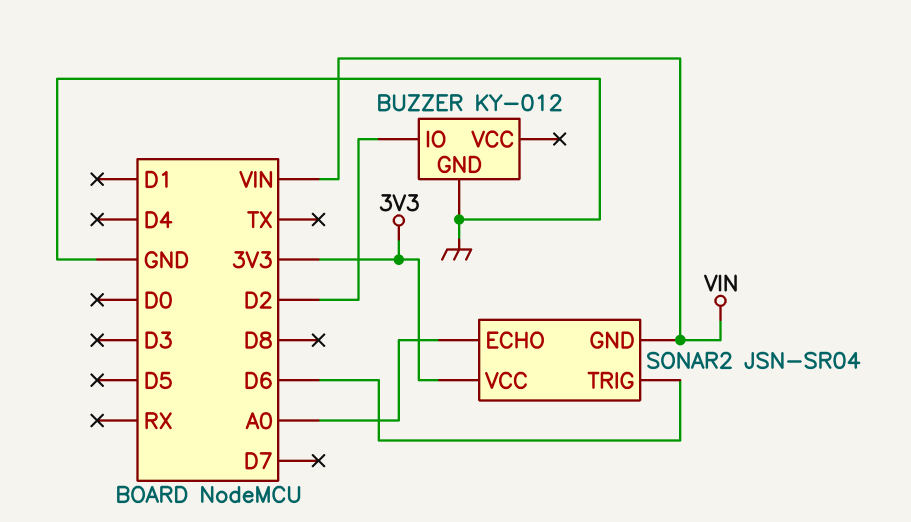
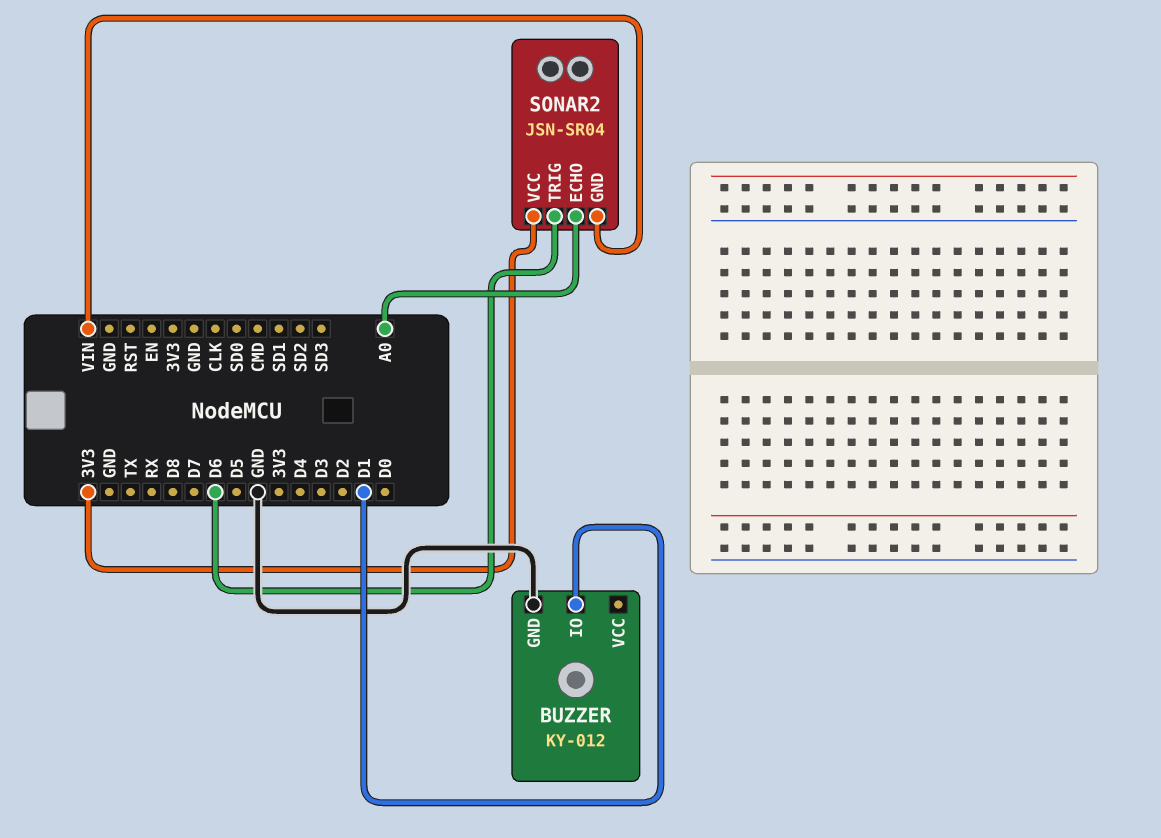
BUZZER pin IO: D2 -> D1

